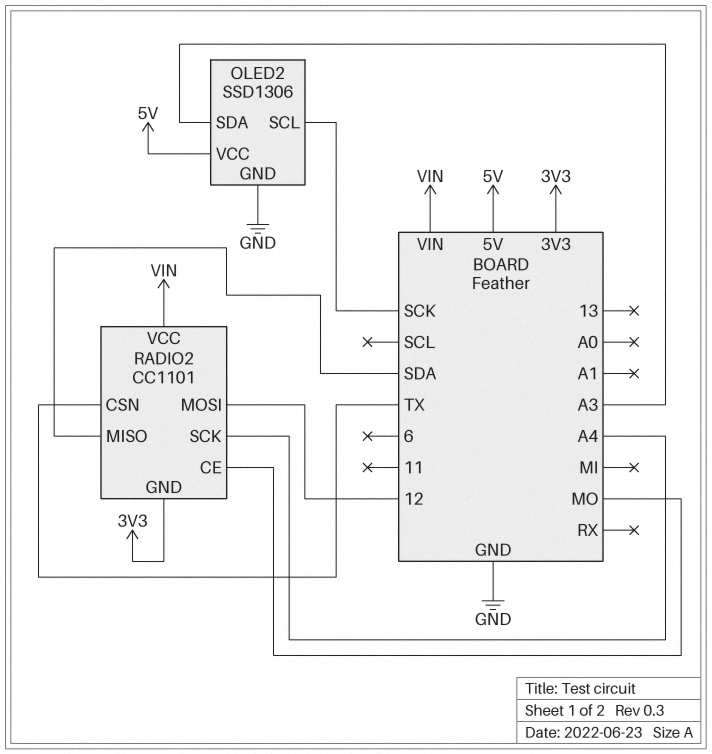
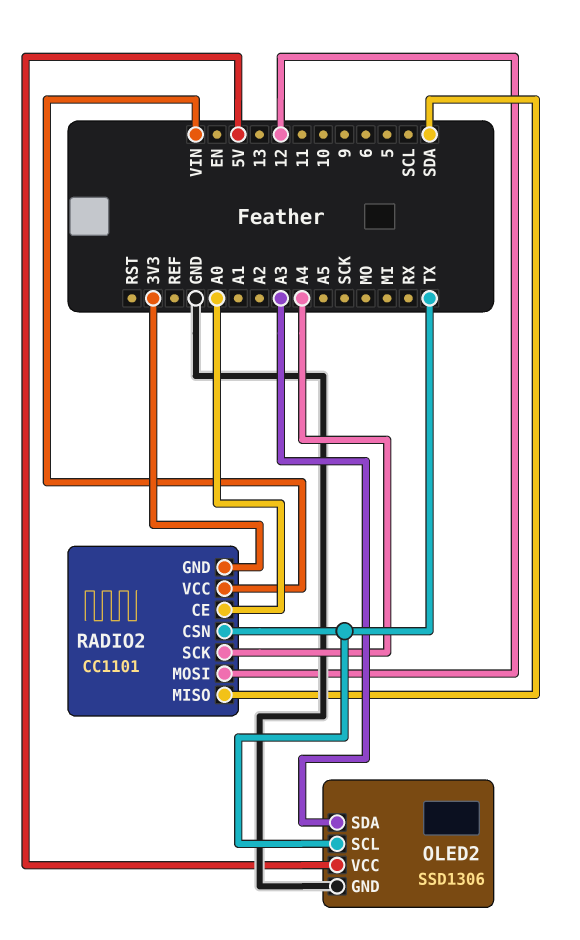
OLED2 pin SCL: SCK -> TX
RADIO2 pin CE: MO -> A0

